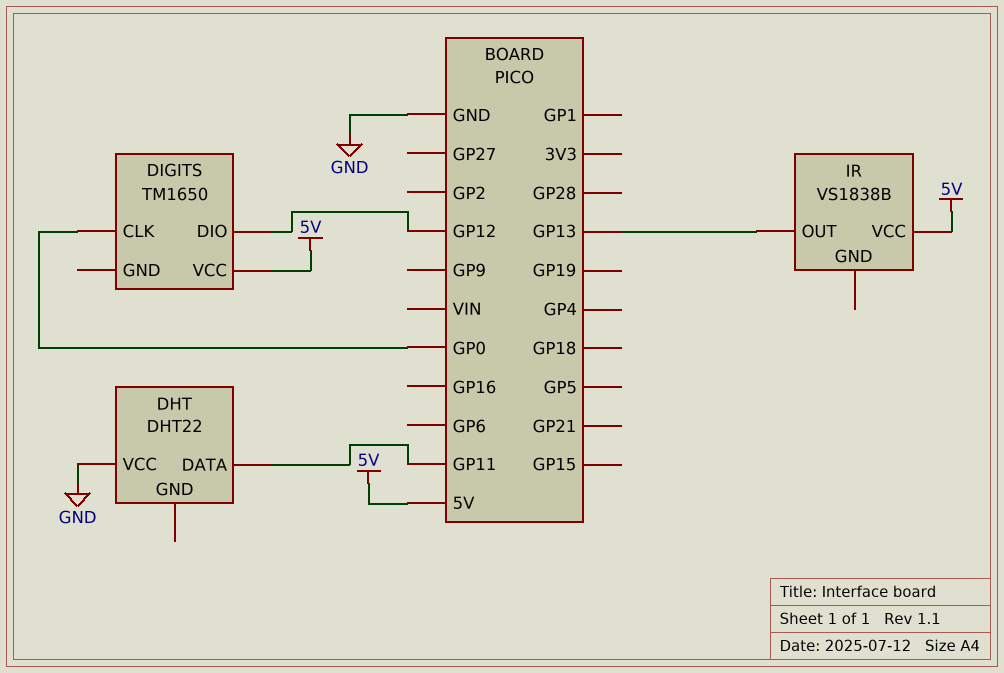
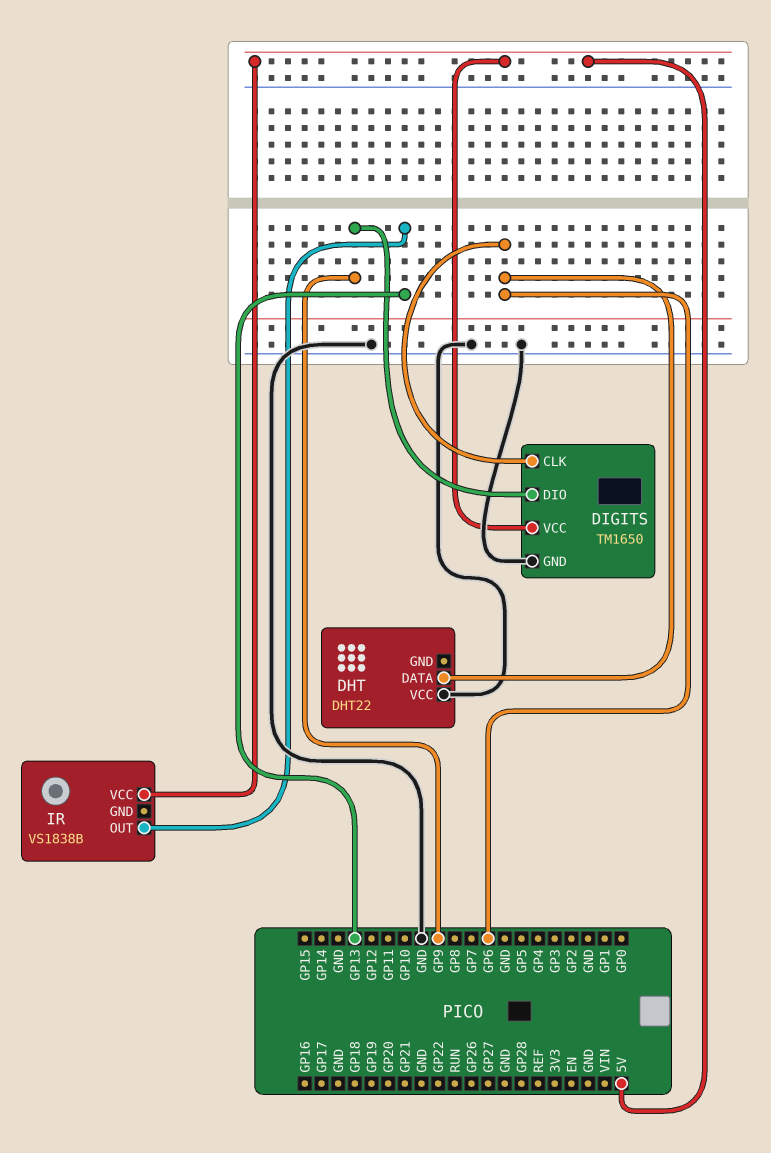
DHT pin DATA: GP11 -> GP6
DIGITS pin CLK: GP0 -> GP6
DIGITS pin DIO: GP12 -> GP9
DIGITS pin GND: none -> GND

